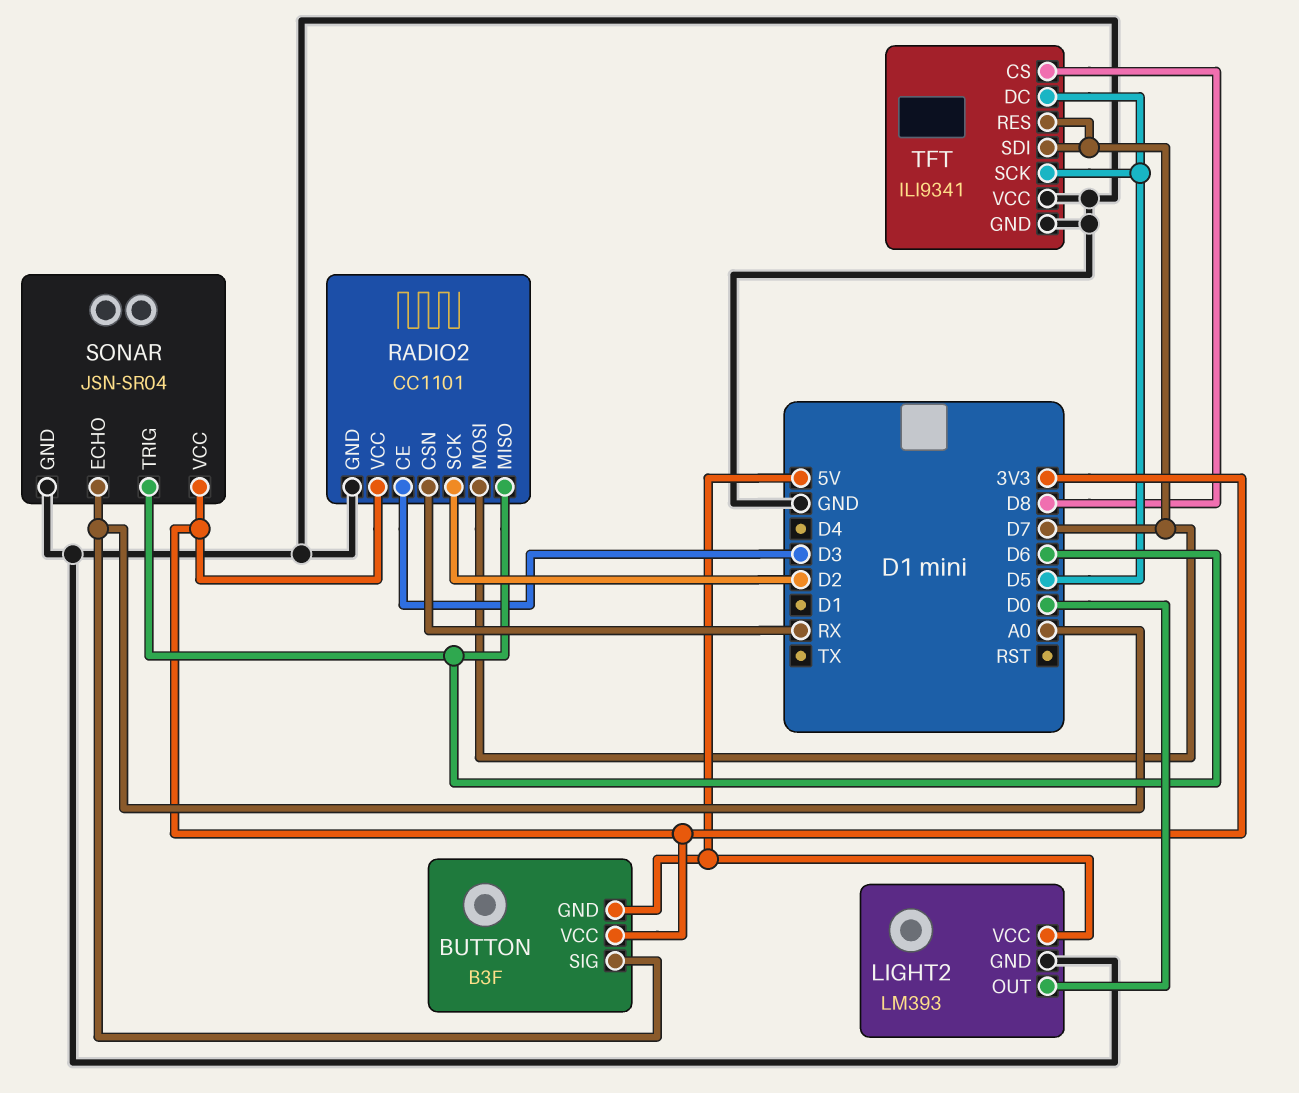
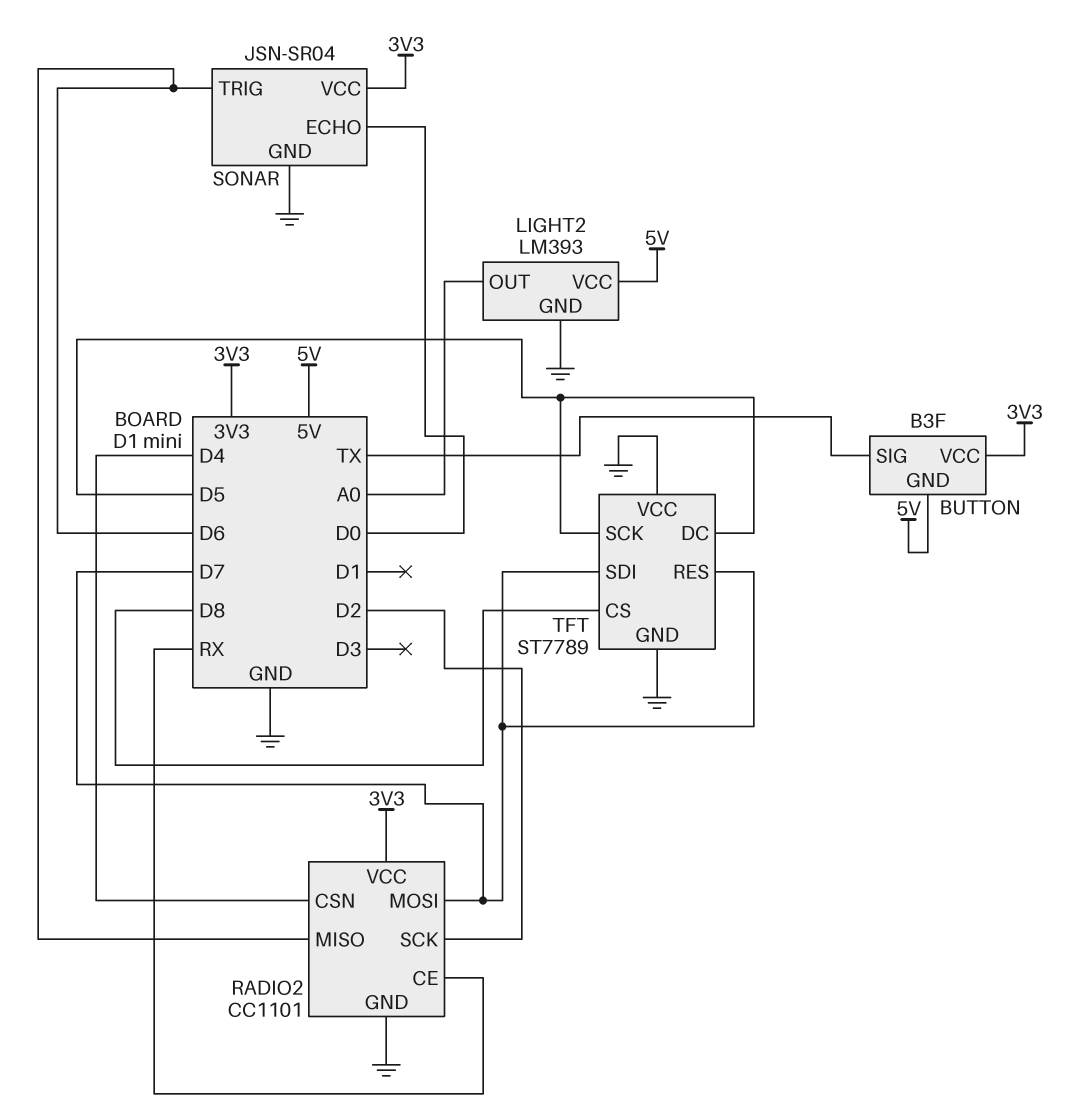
BUTTON pin SIG: A0 -> TX
LIGHT2 pin OUT: D0 -> A0
RADIO2 pin CE: D3 -> RX
RADIO2 pin CSN: RX -> D4
SONAR pin ECHO: A0 -> D0
TFT: ILI9341 -> ST7789

